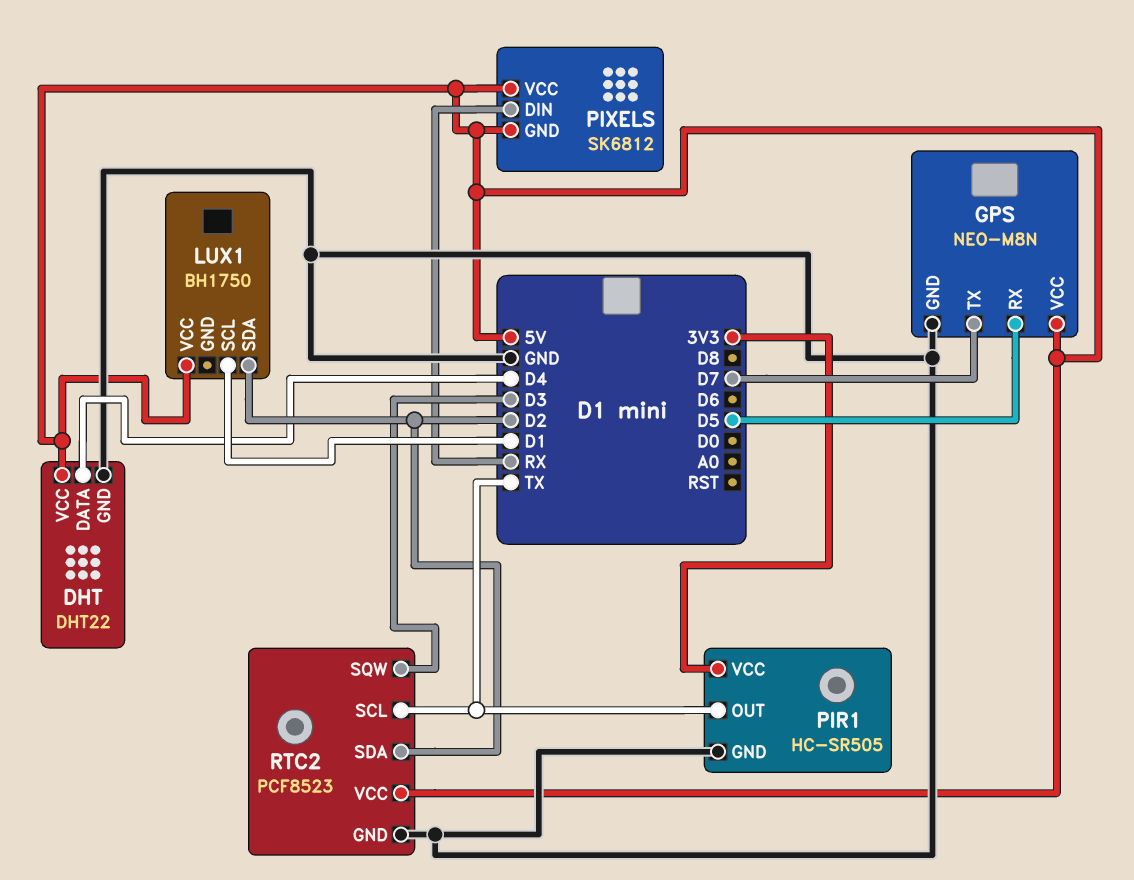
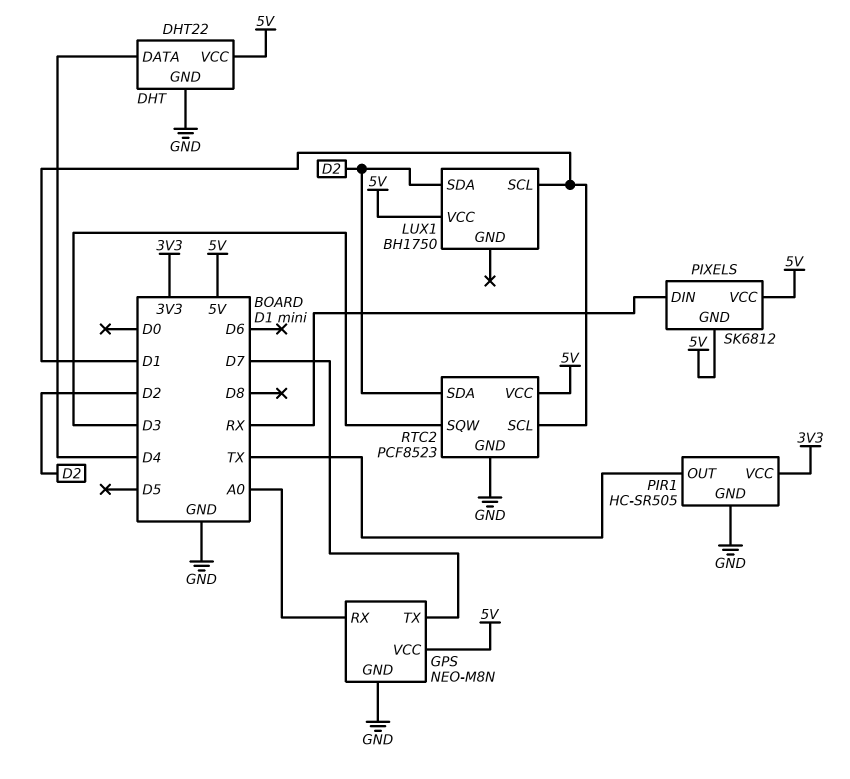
GPS pin RX: D5 -> A0
RTC2 pin SCL: TX -> D1

